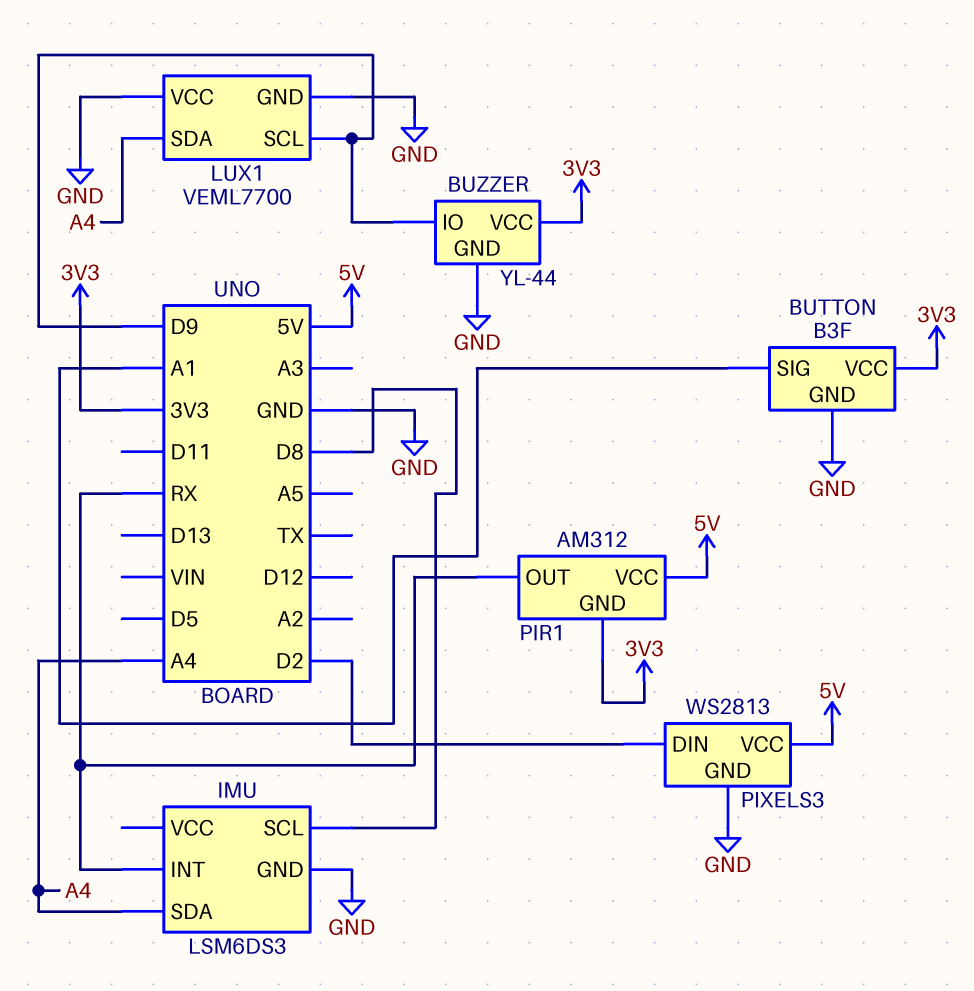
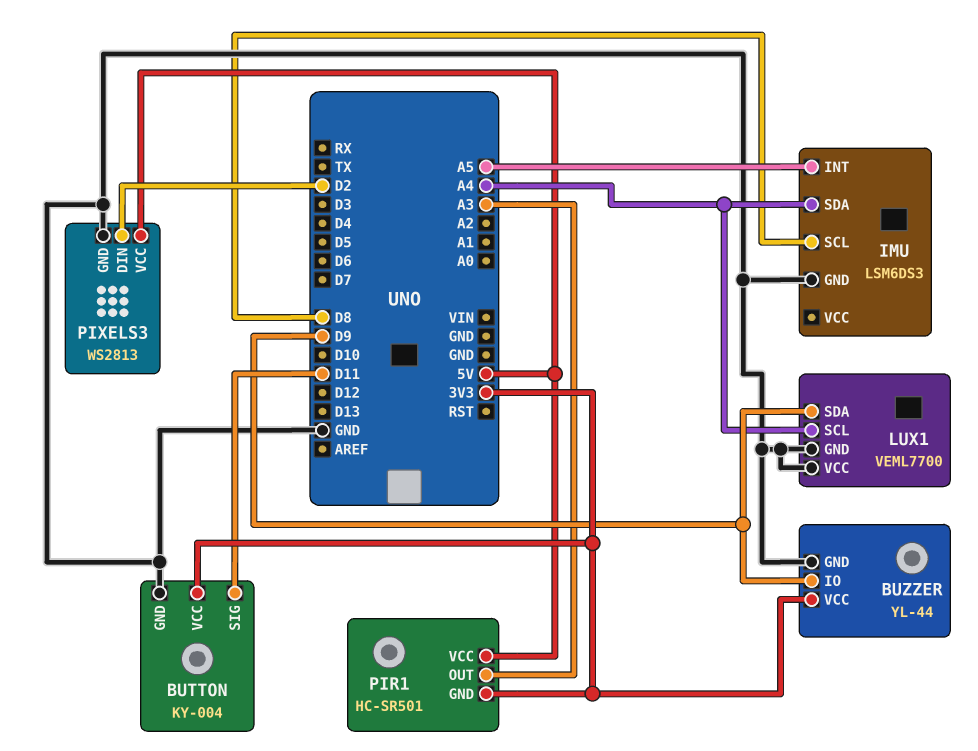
BUTTON: B3F -> KY-004
BUTTON pin SIG: A1 -> D11
IMU pin INT: RX -> A5
LUX1 pin SCL: D9 -> A4
LUX1 pin SDA: A4 -> D9
PIR1: AM312 -> HC-SR501
PIR1 pin OUT: RX -> A3

